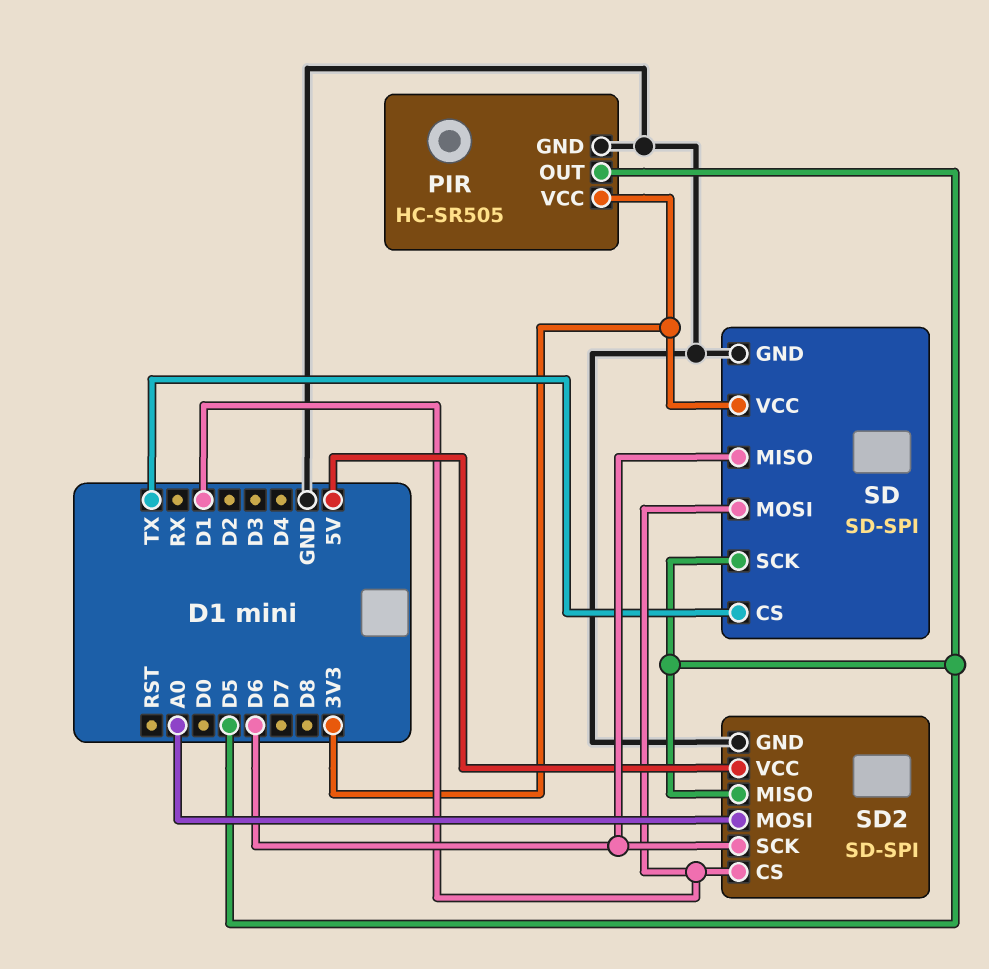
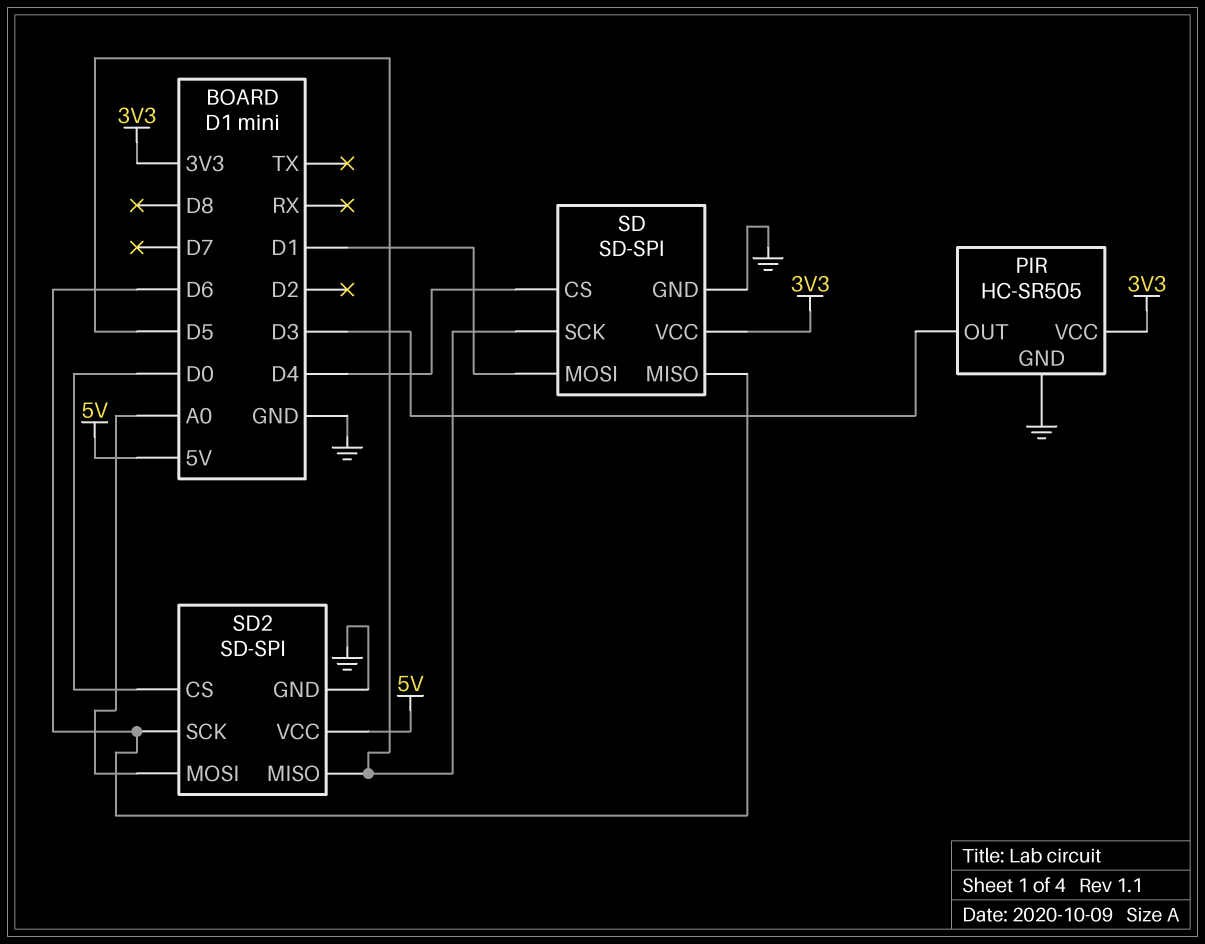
PIR pin OUT: D5 -> D3
SD pin CS: TX -> D4
SD2 pin CS: D1 -> D0

